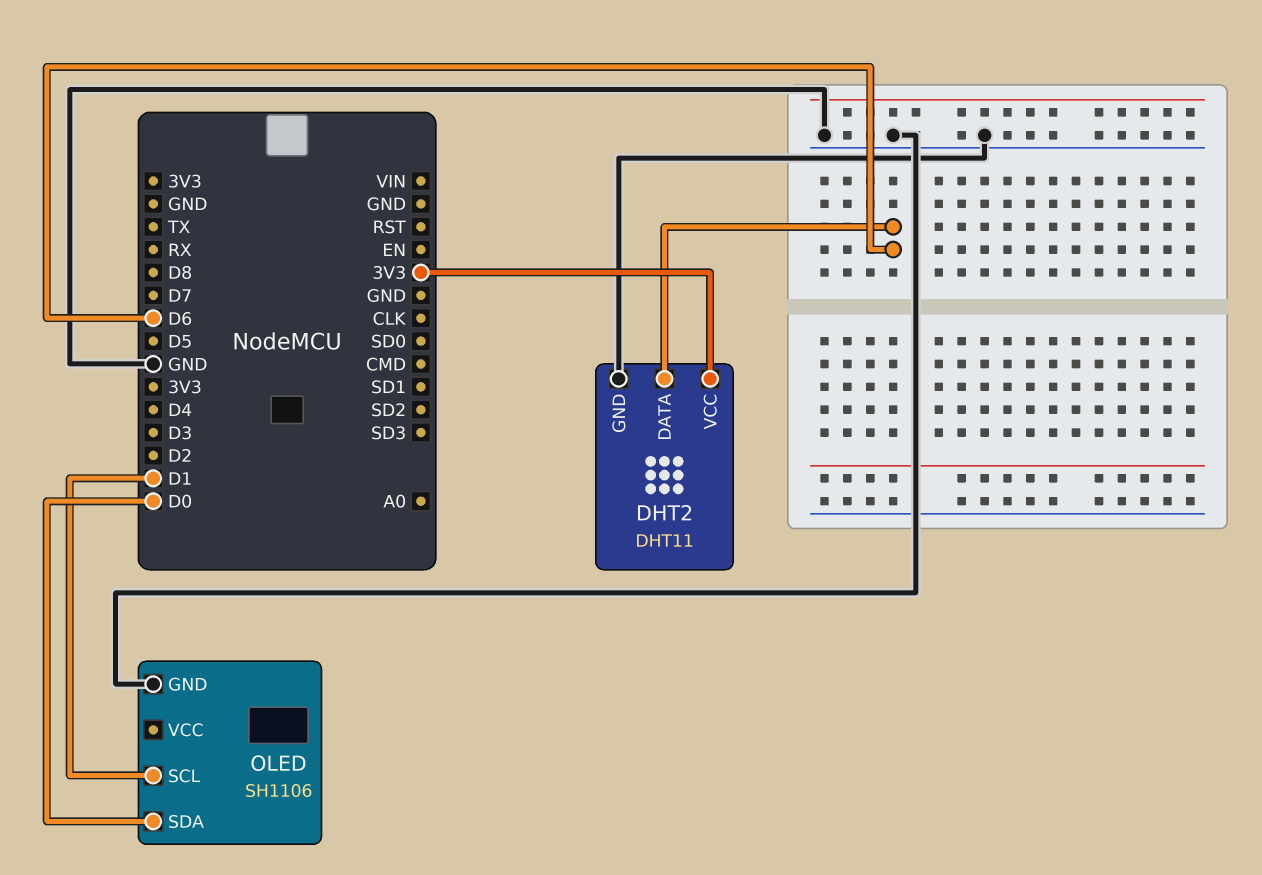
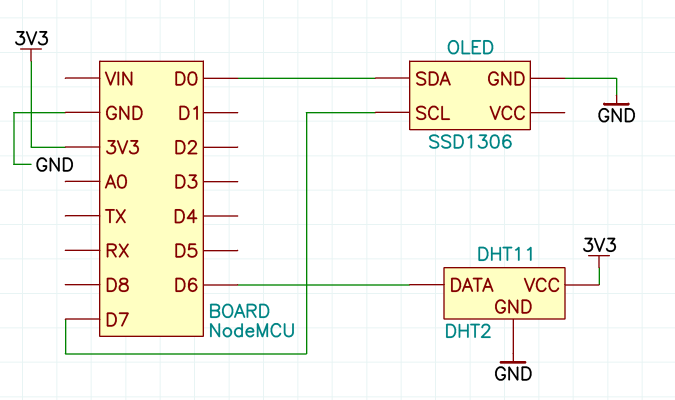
OLED: SH1106 -> SSD1306
OLED pin SCL: D1 -> D7

